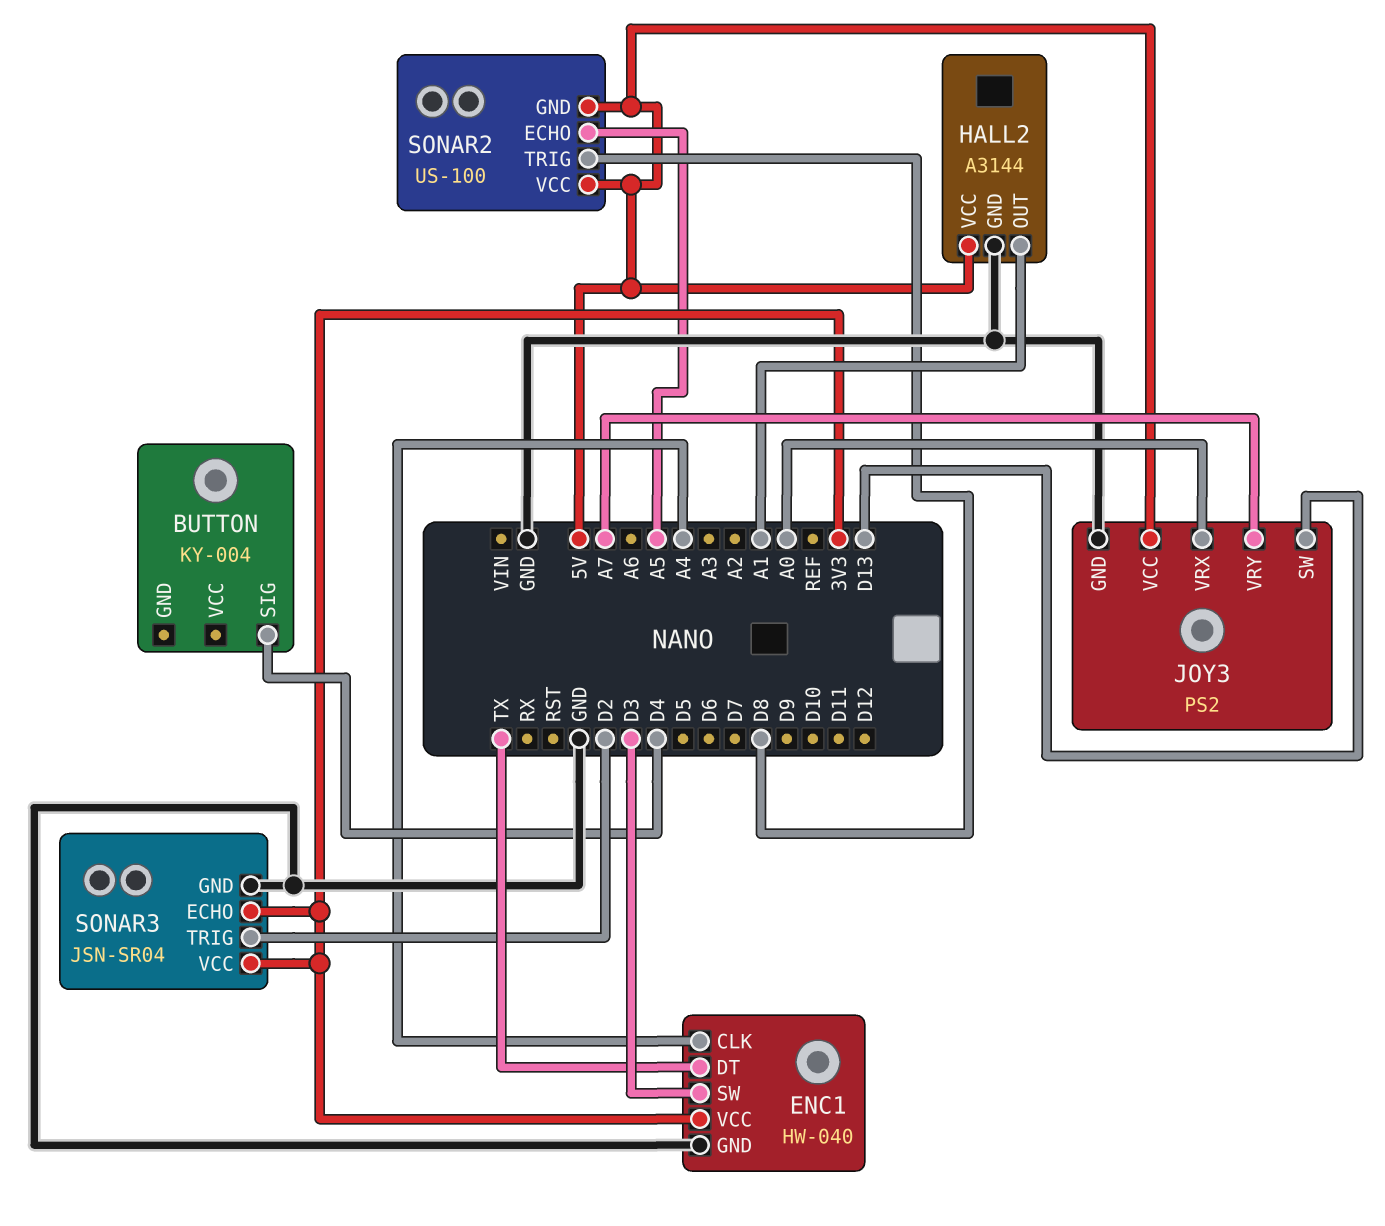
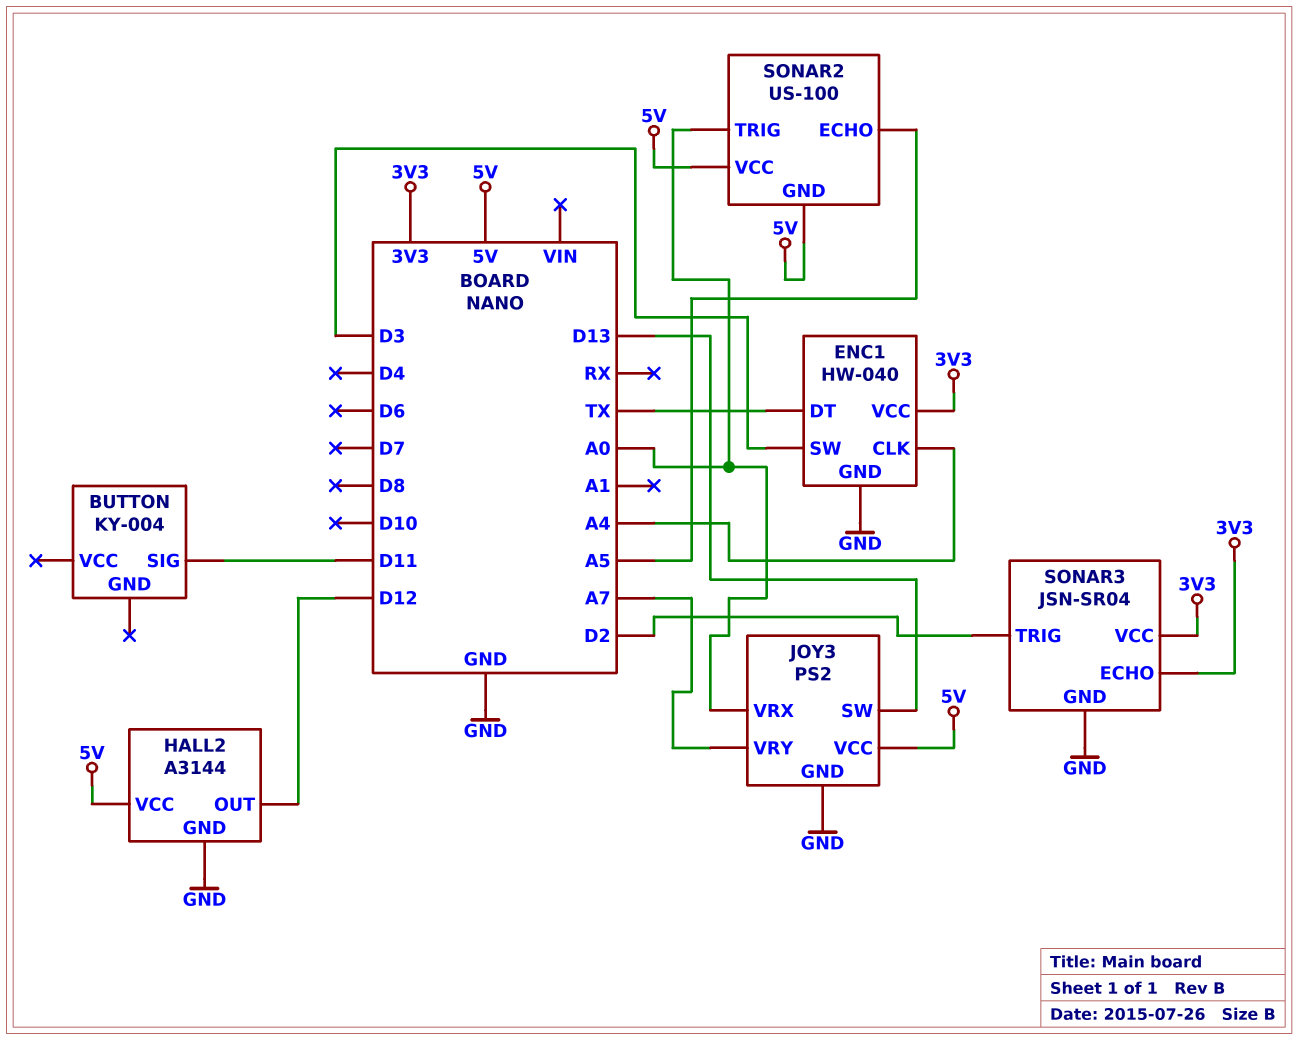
BUTTON pin SIG: D4 -> D11
HALL2 pin OUT: A1 -> D12
SONAR2 pin TRIG: D8 -> A0

